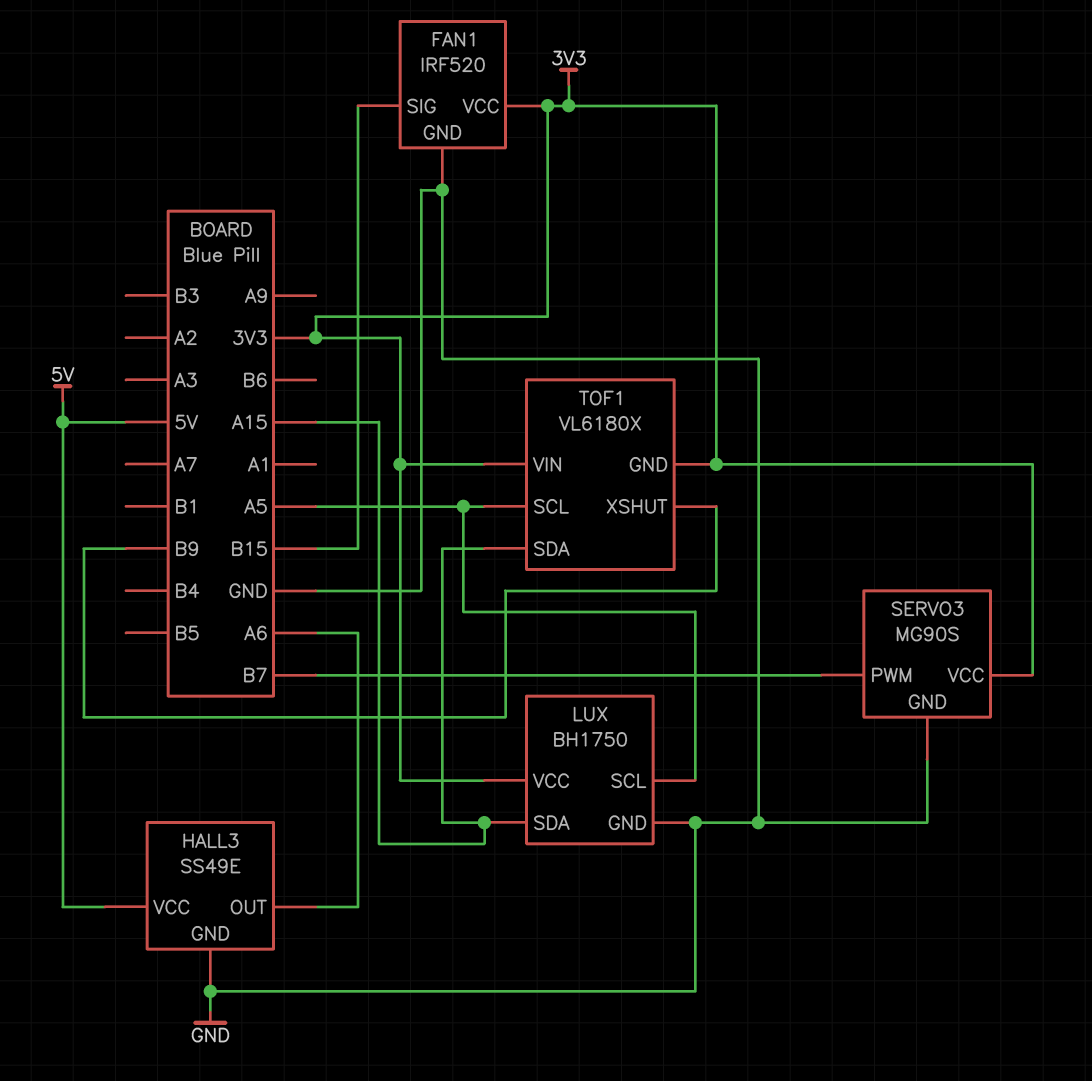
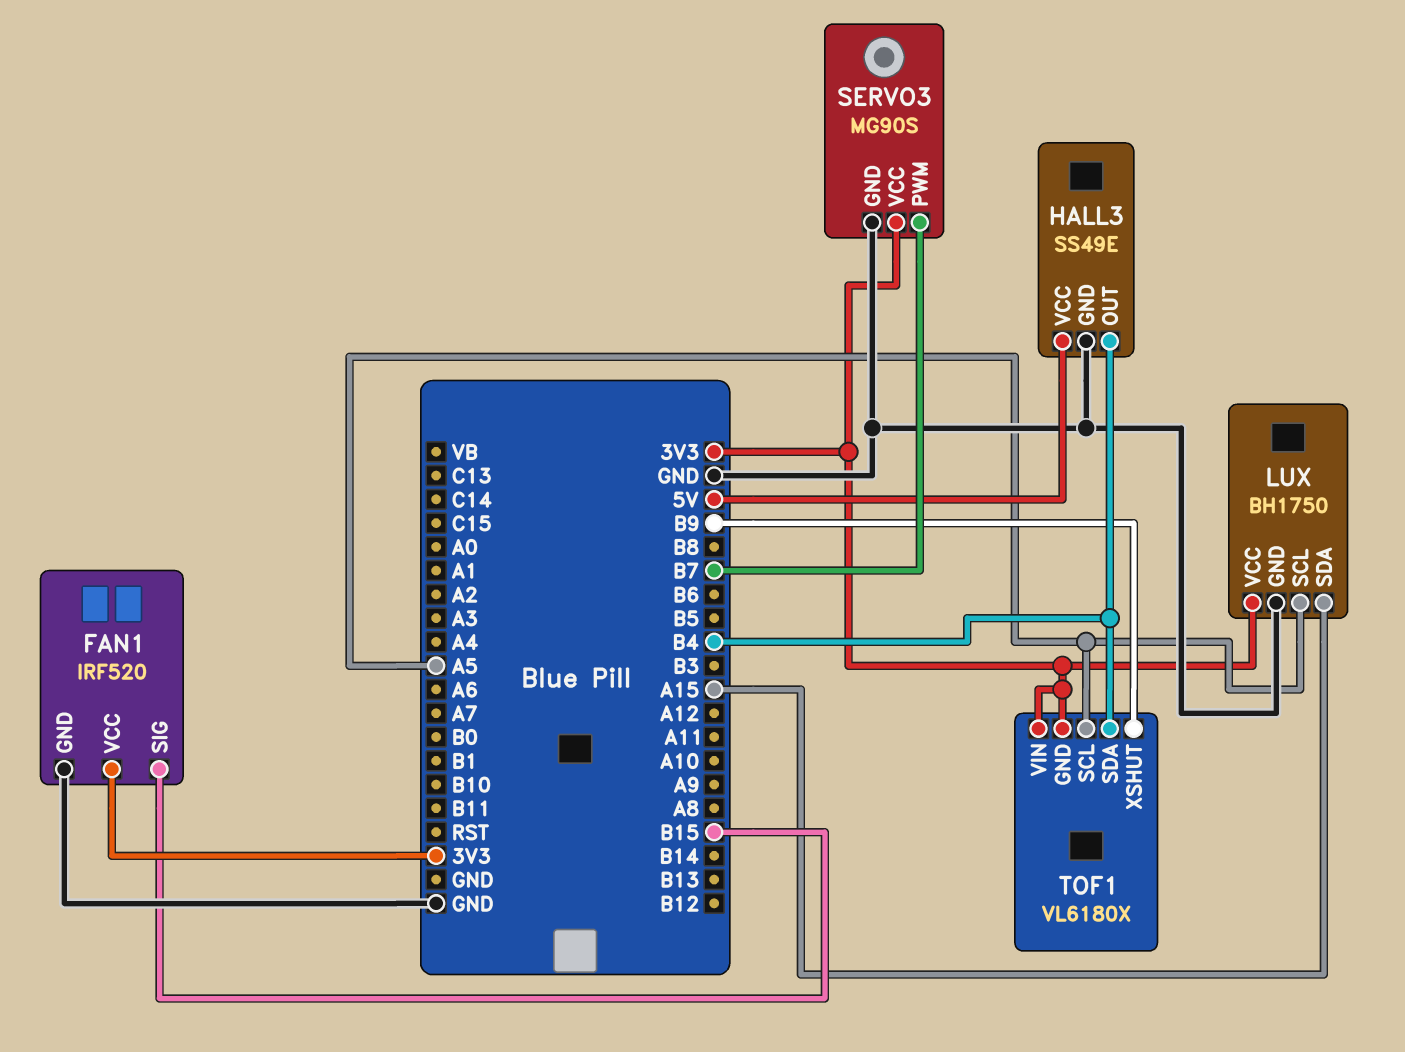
HALL3 pin OUT: A6 -> B4
TOF1 pin SDA: A15 -> B4

